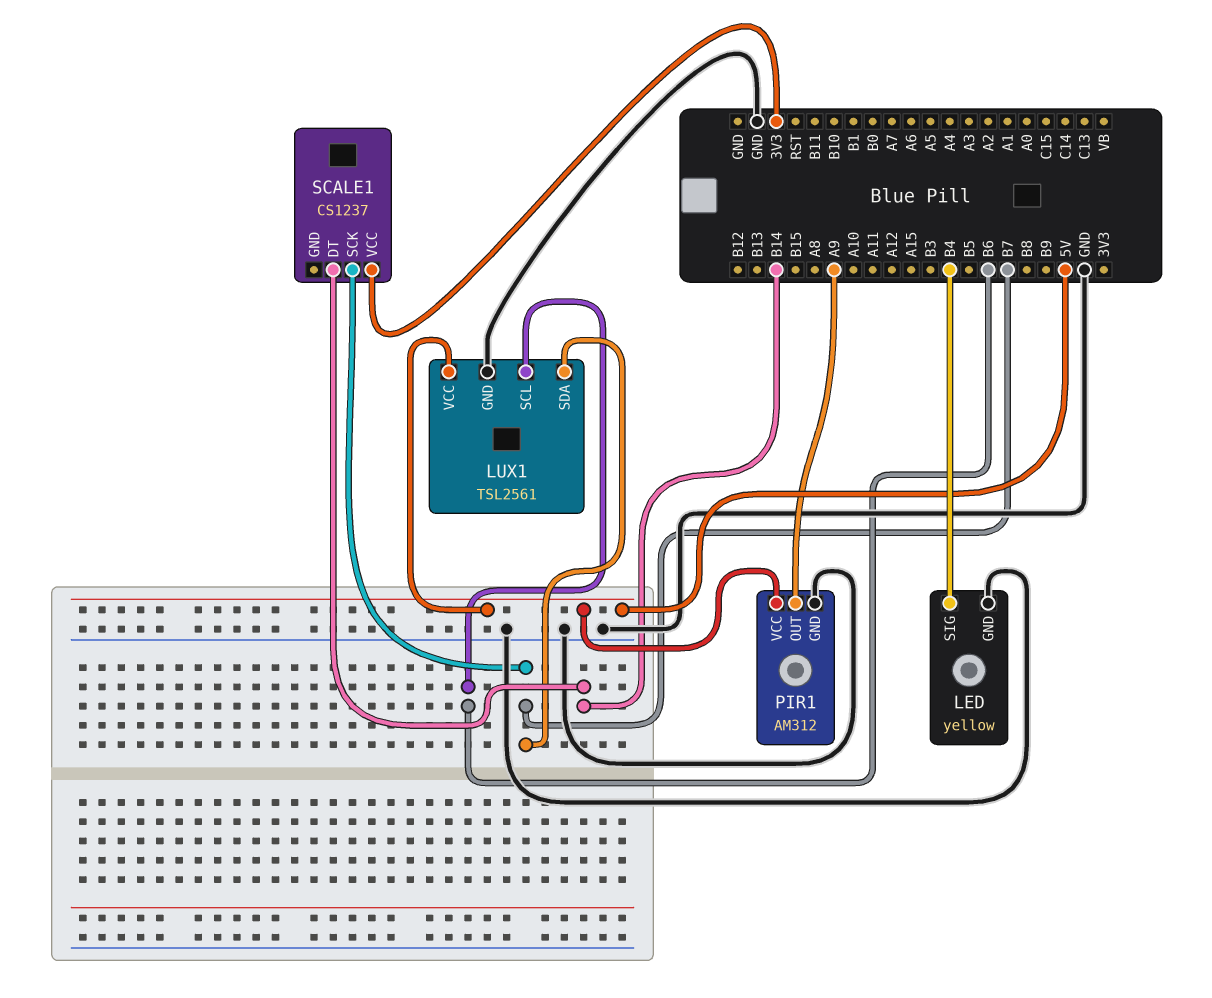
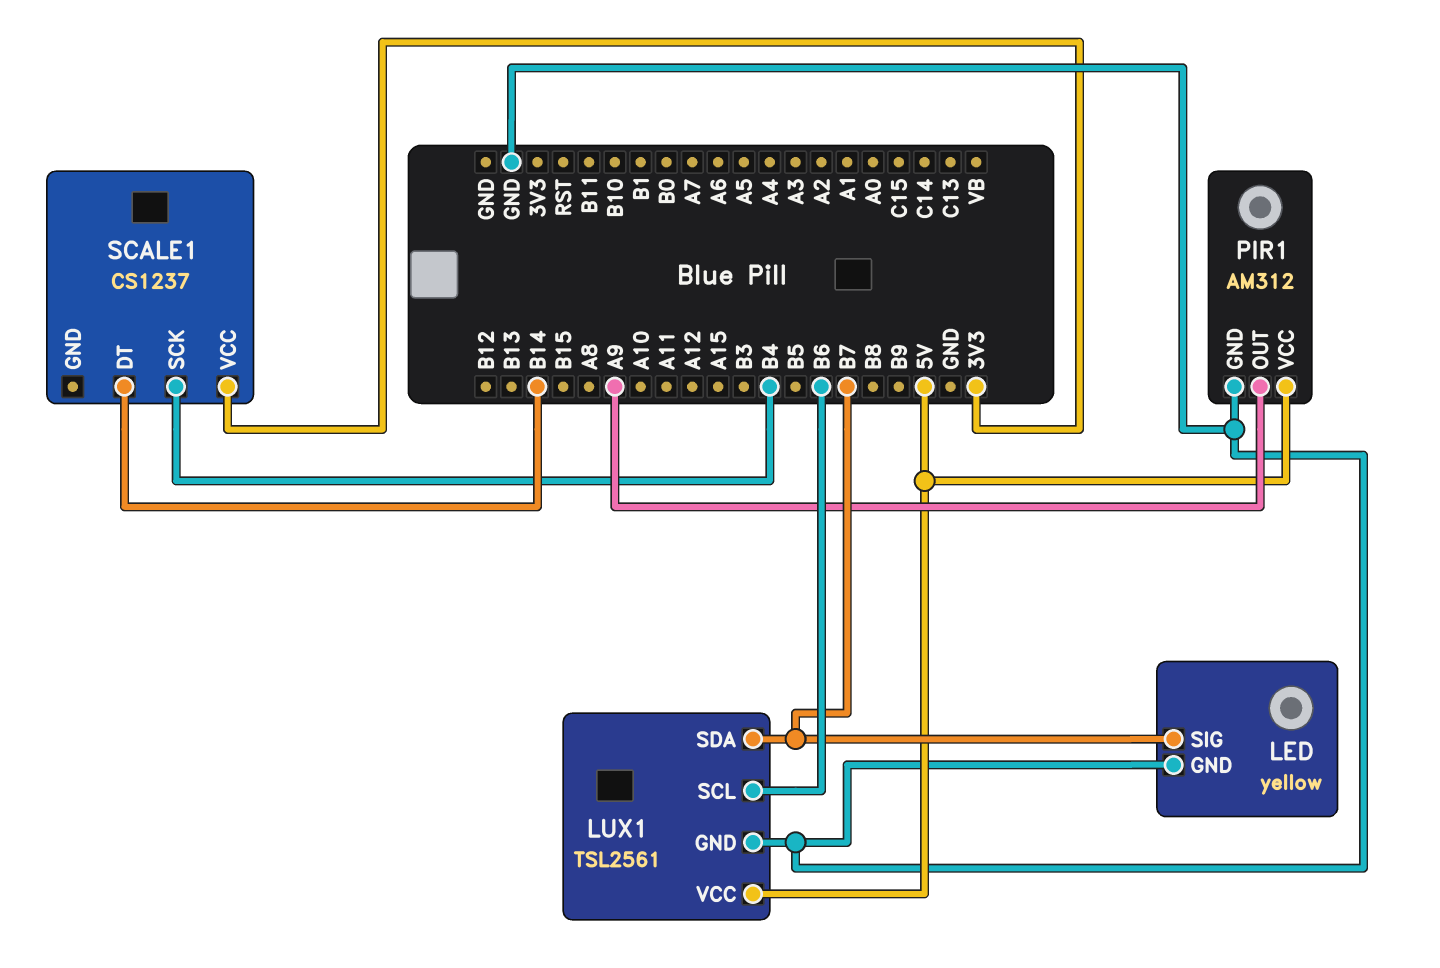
LED pin SIG: B4 -> B7
SCALE1 pin SCK: B7 -> B4

